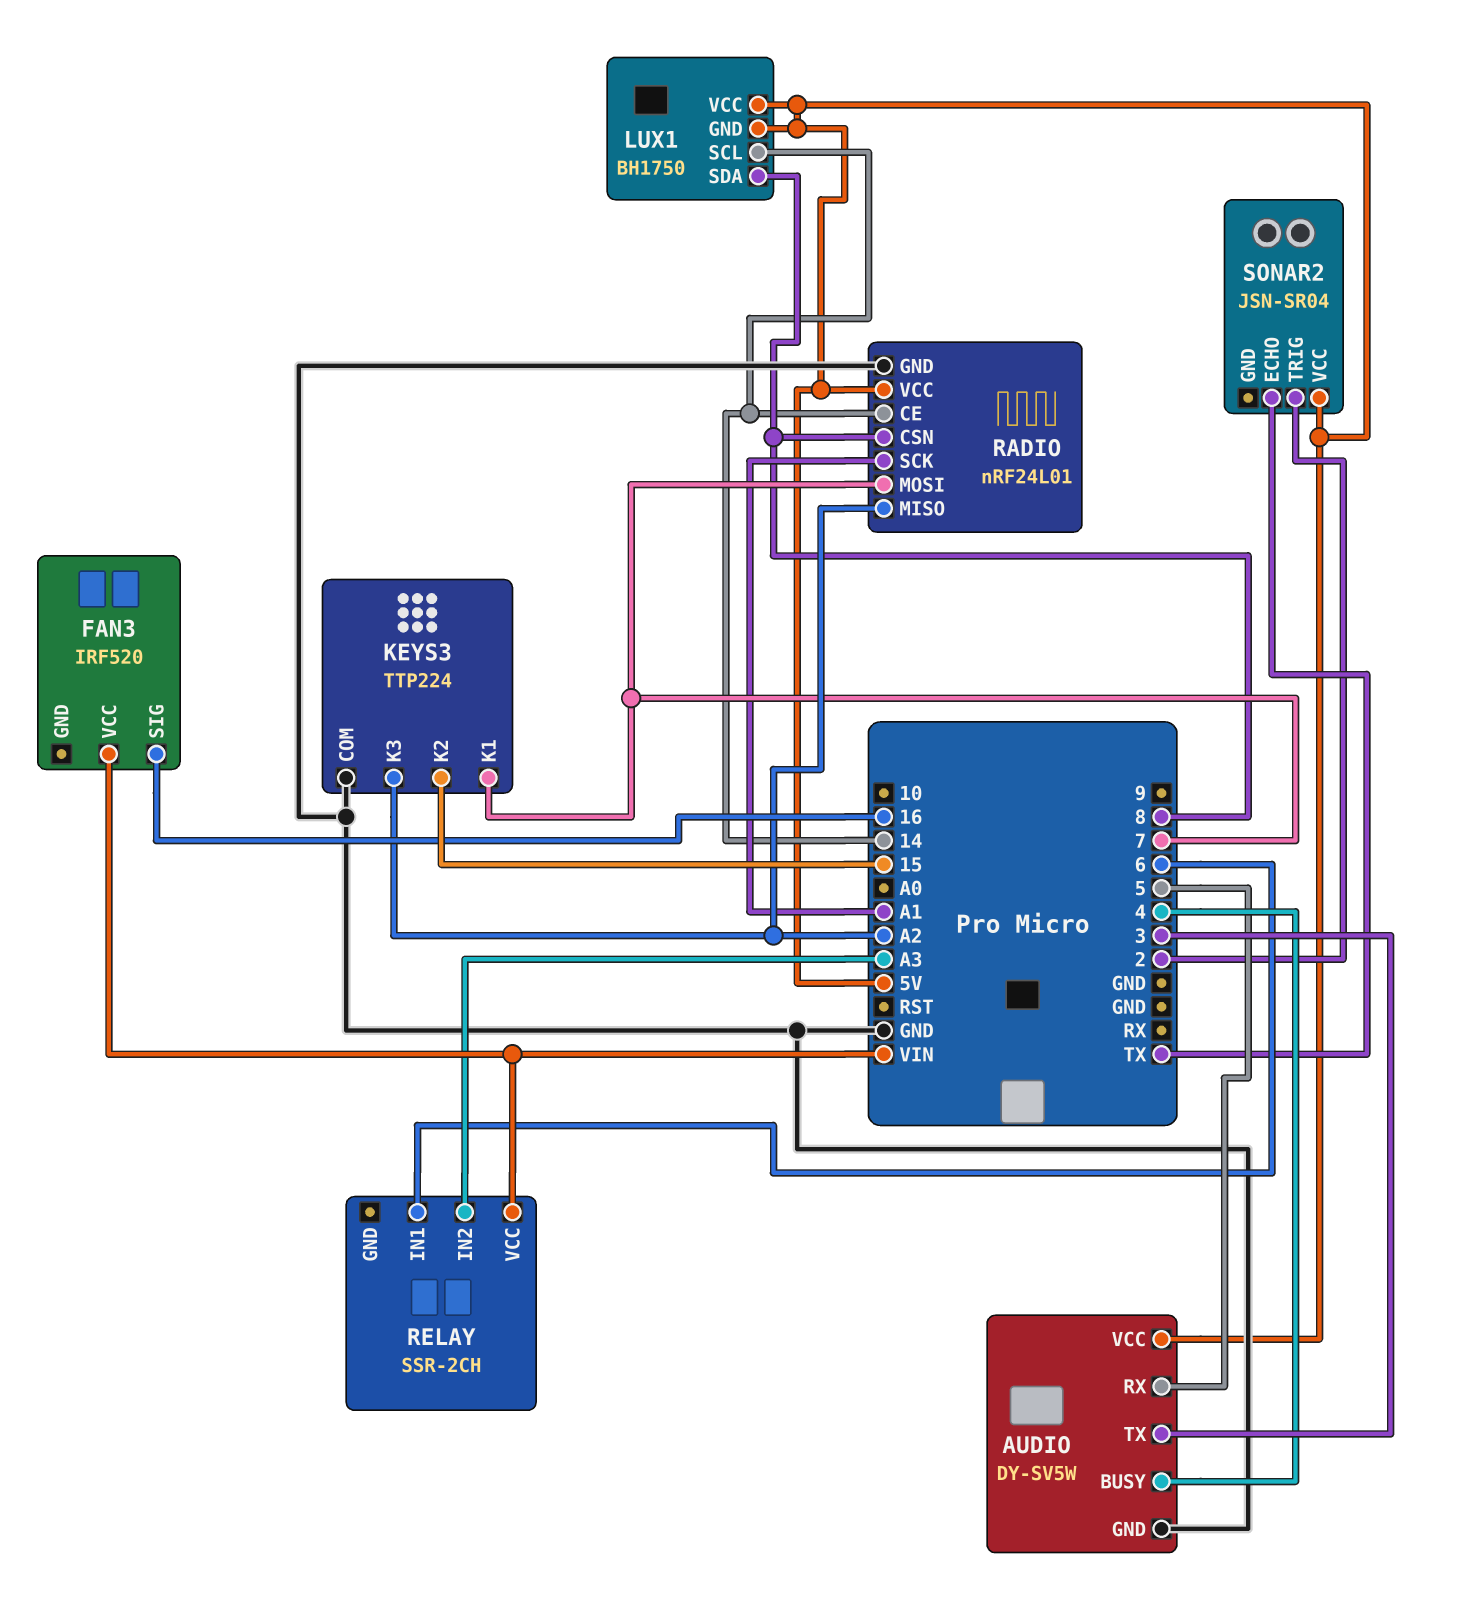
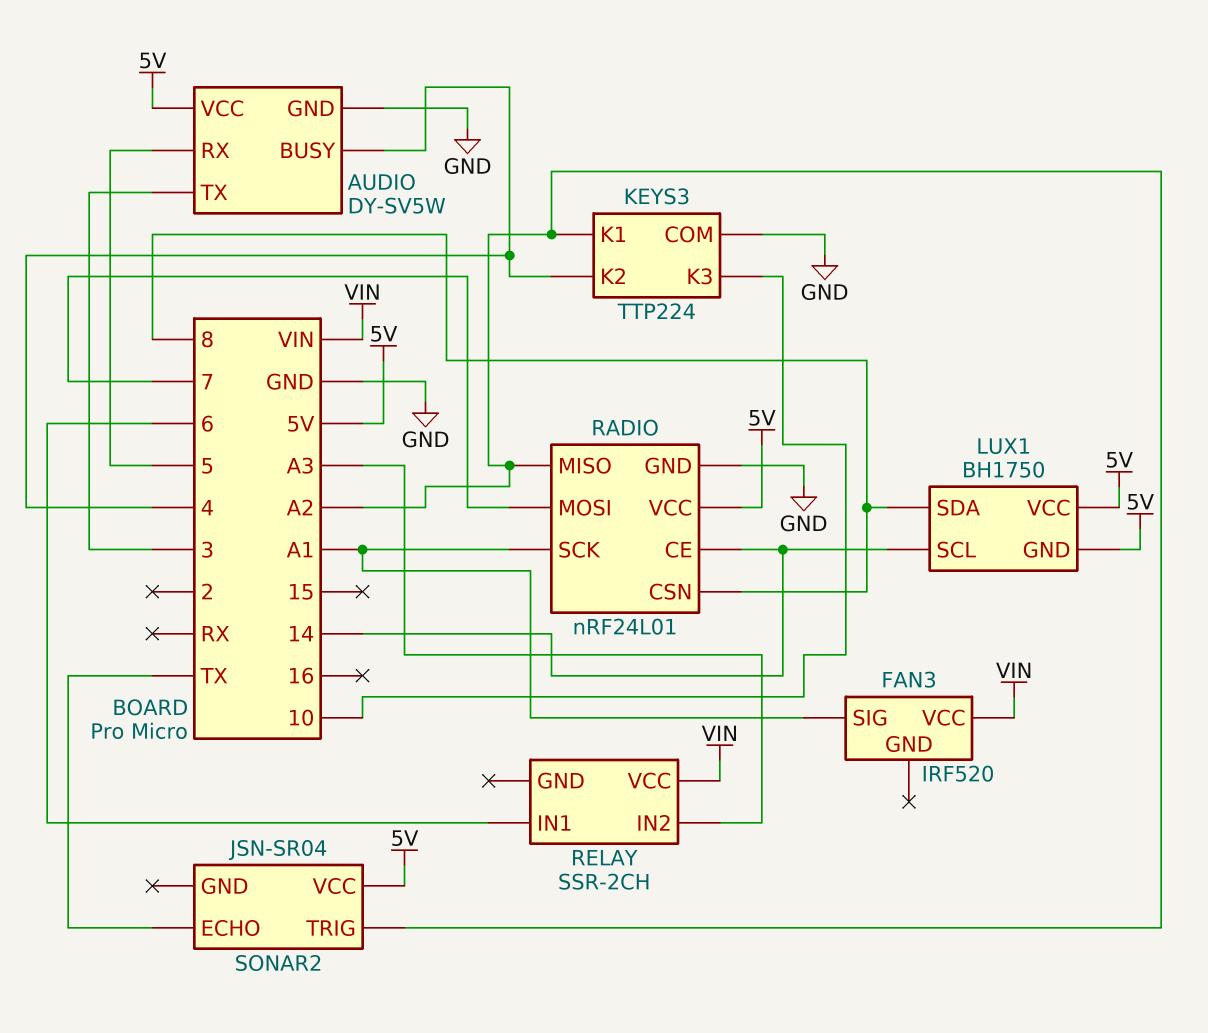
FAN3 pin SIG: 16 -> A1
KEYS3 pin K1: 7 -> A2
KEYS3 pin K2: 15 -> 4
KEYS3 pin K3: A2 -> 10
SONAR2 pin TRIG: 2 -> A2

